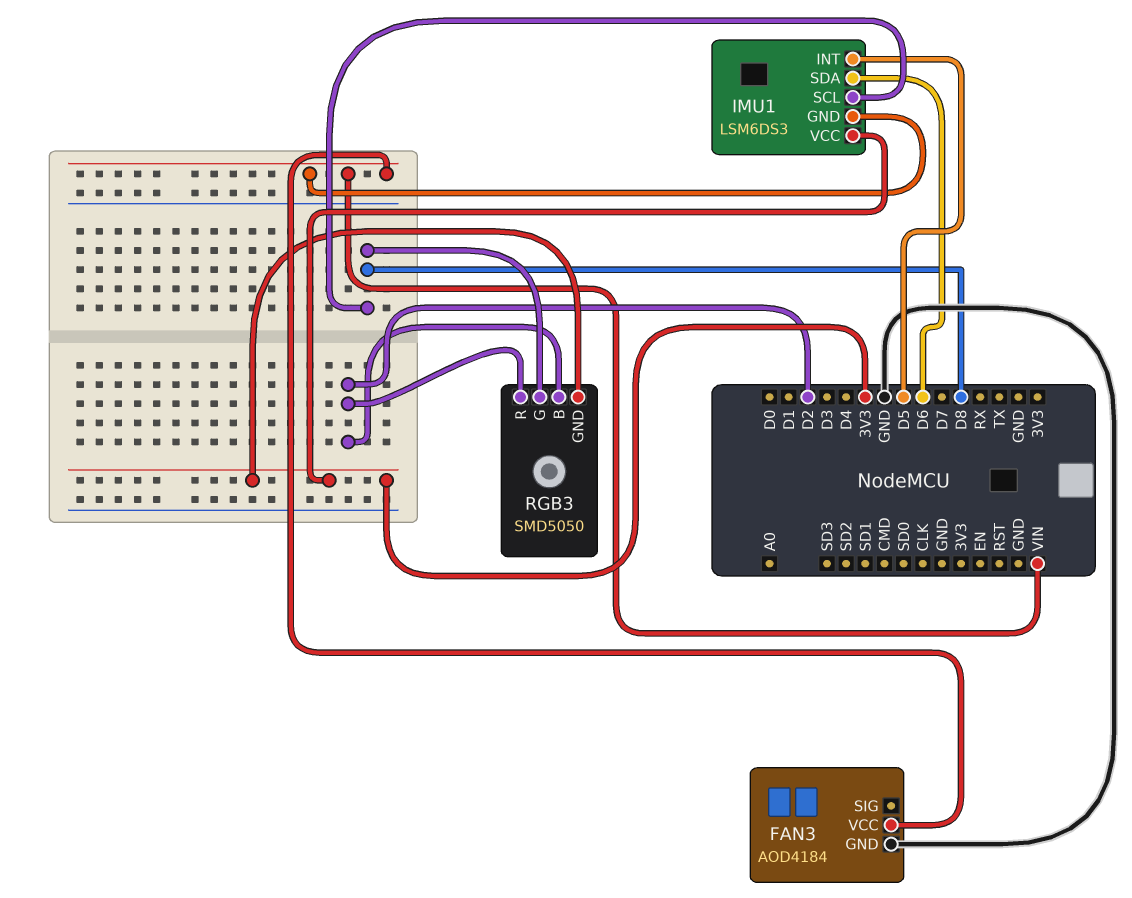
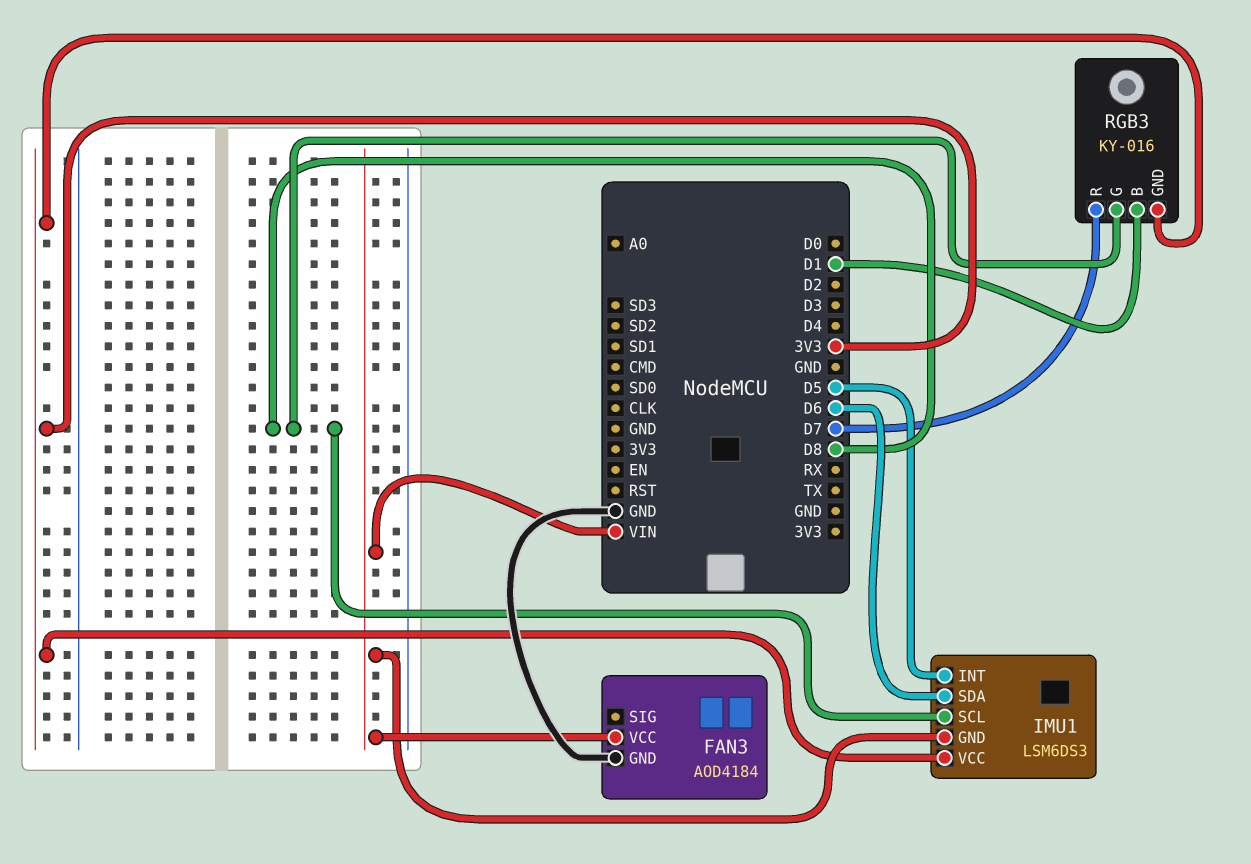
RGB3: SMD5050 -> KY-016
RGB3 pin B: D2 -> D1
RGB3 pin R: D2 -> D7

